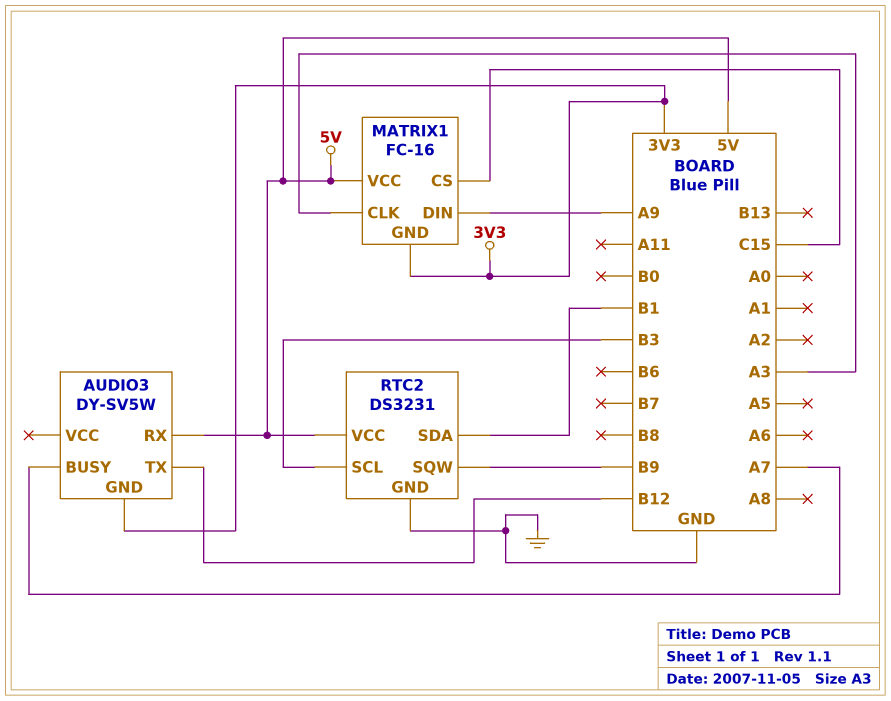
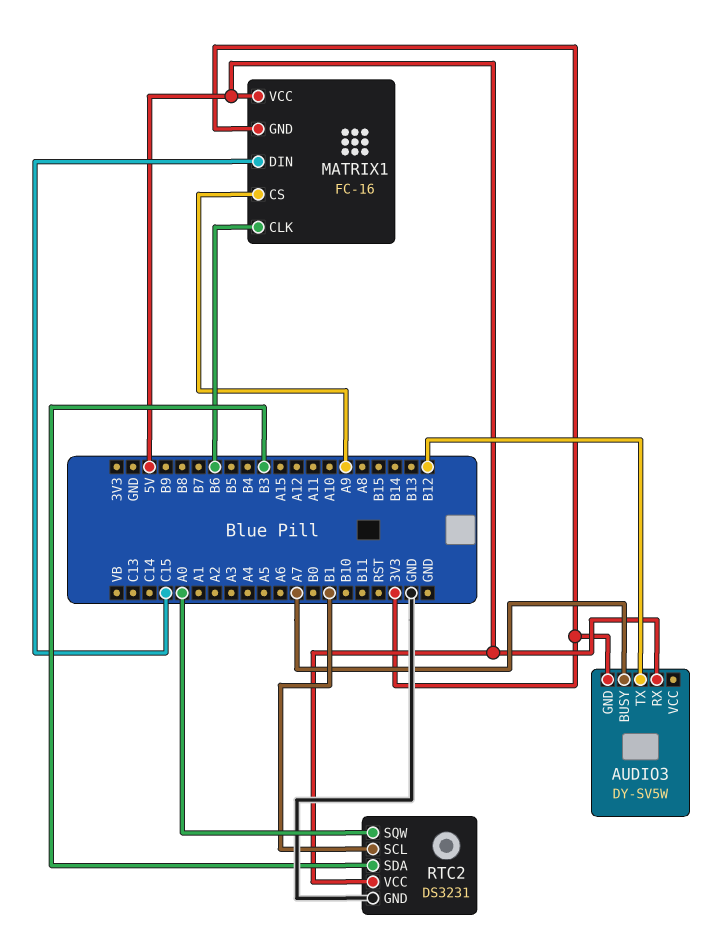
MATRIX1 pin CLK: A3 -> B6
MATRIX1 pin CS: C15 -> A9
MATRIX1 pin DIN: A9 -> C15
RTC2 pin SCL: B3 -> B1
RTC2 pin SDA: B1 -> B3
RTC2 pin SQW: B9 -> A0

